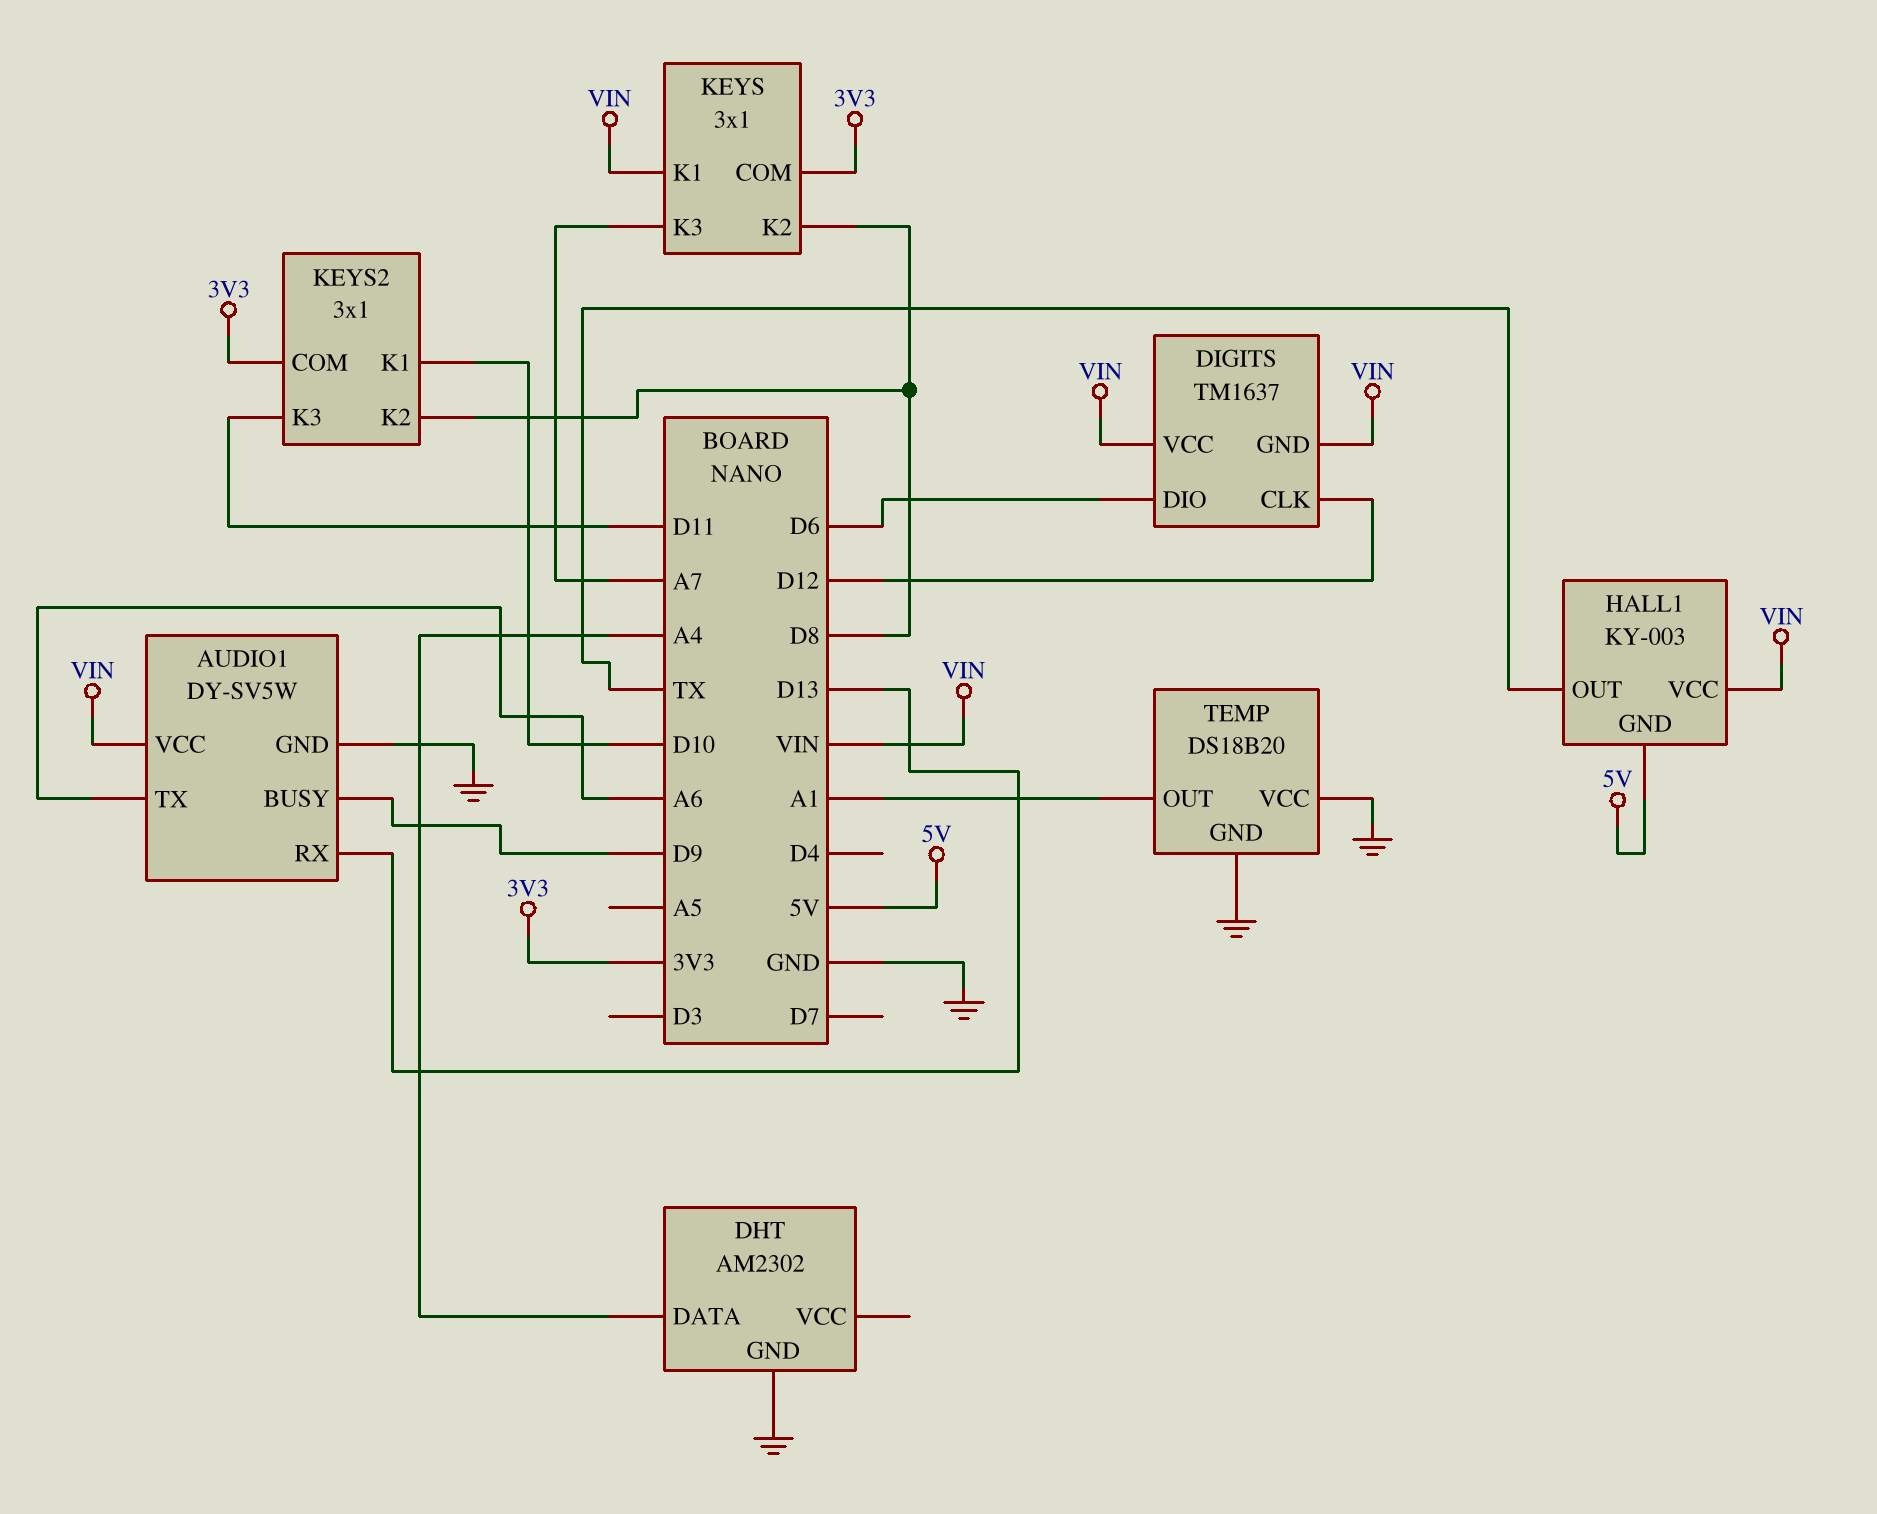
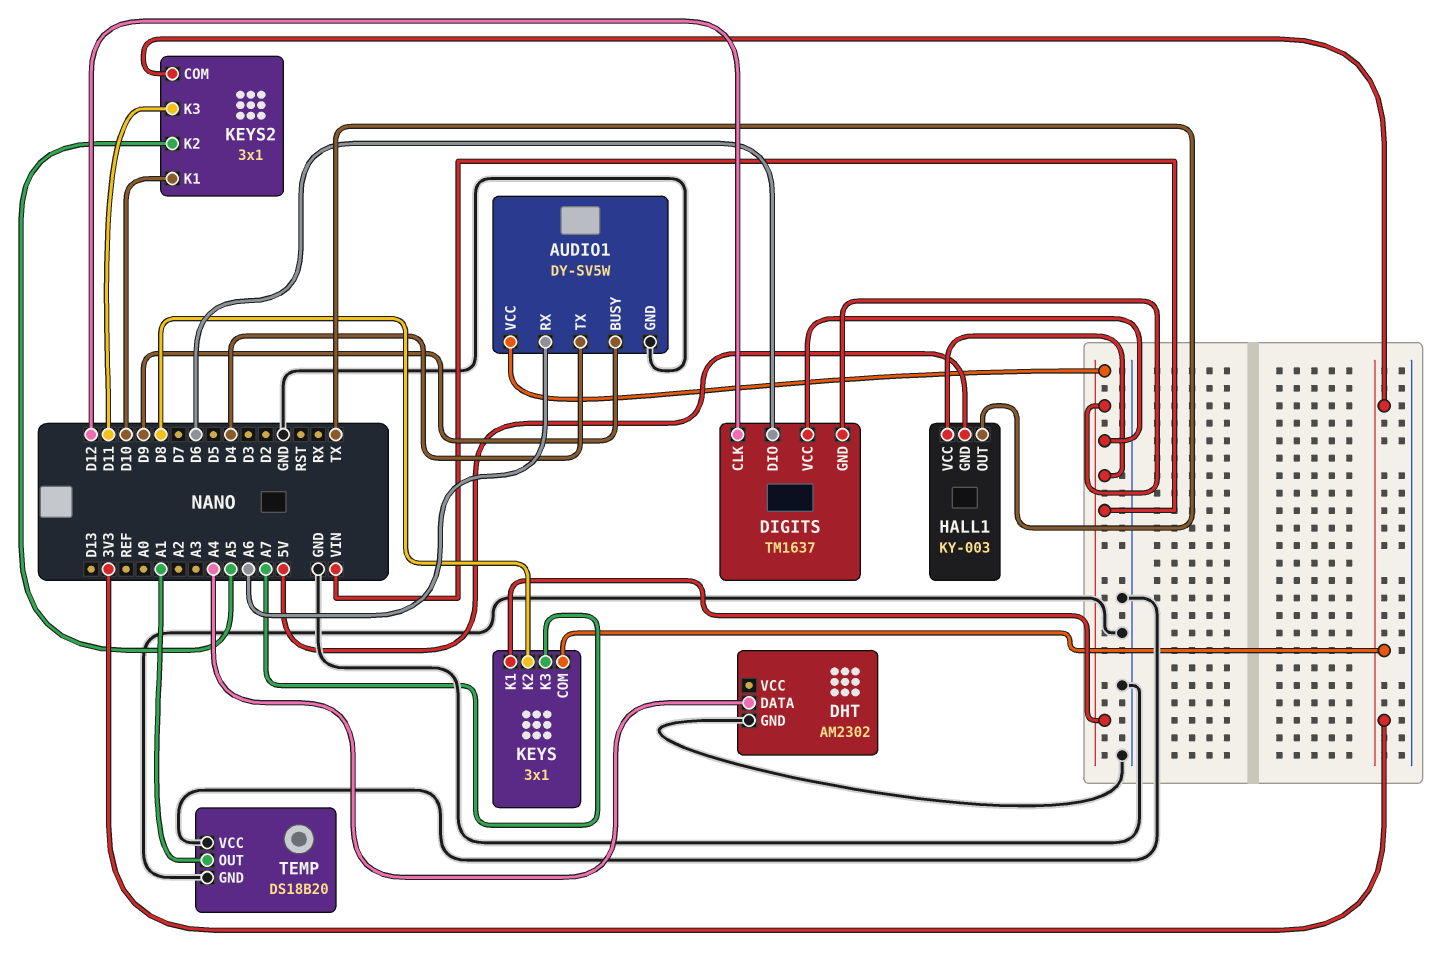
AUDIO1 pin RX: D13 -> A6
AUDIO1 pin TX: A6 -> D4
KEYS2 pin K2: D8 -> A5

